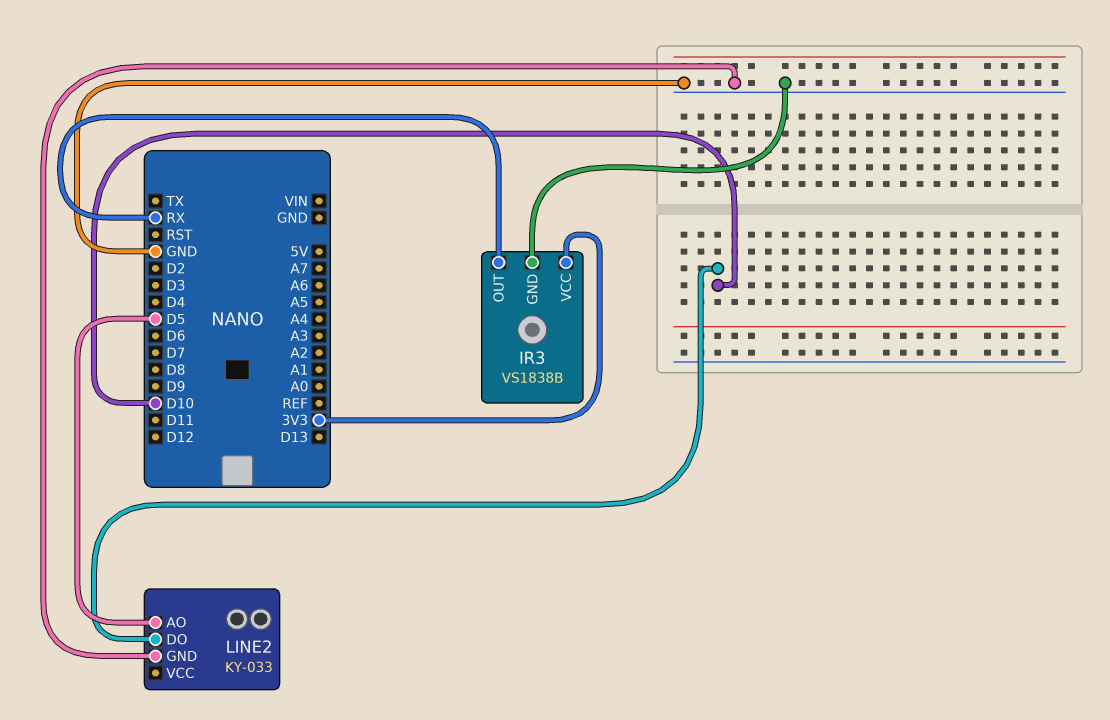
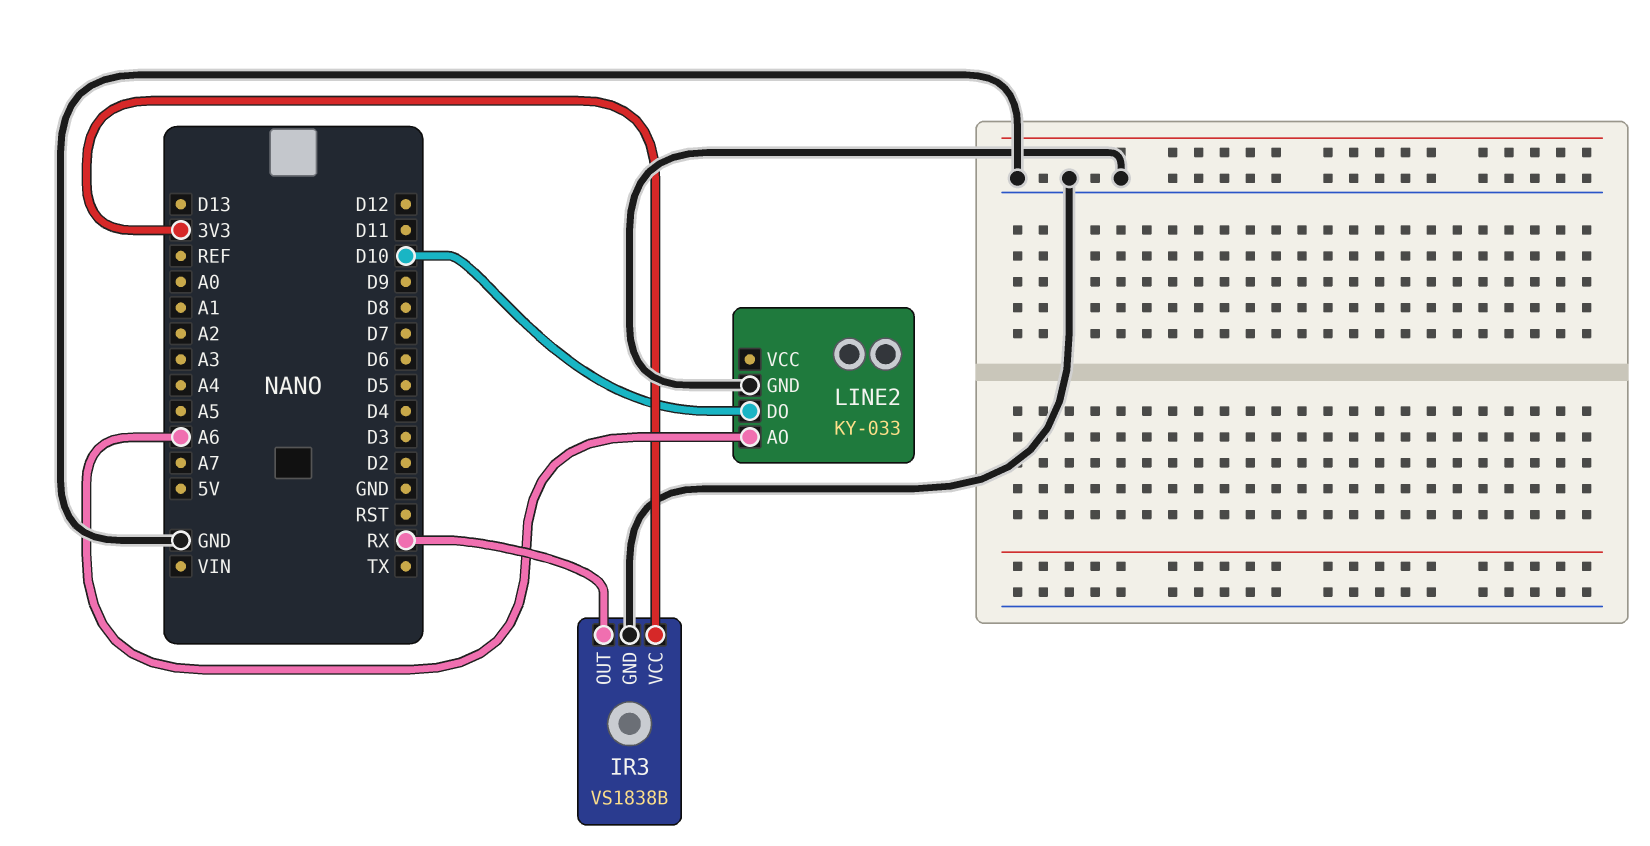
LINE2 pin AO: D5 -> A6

